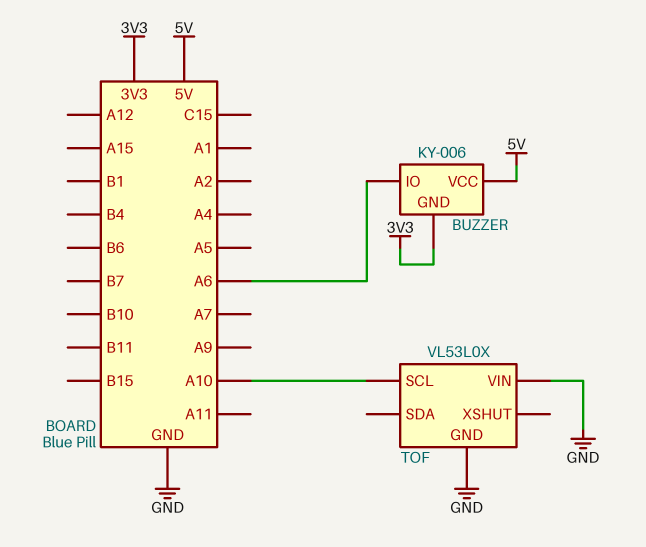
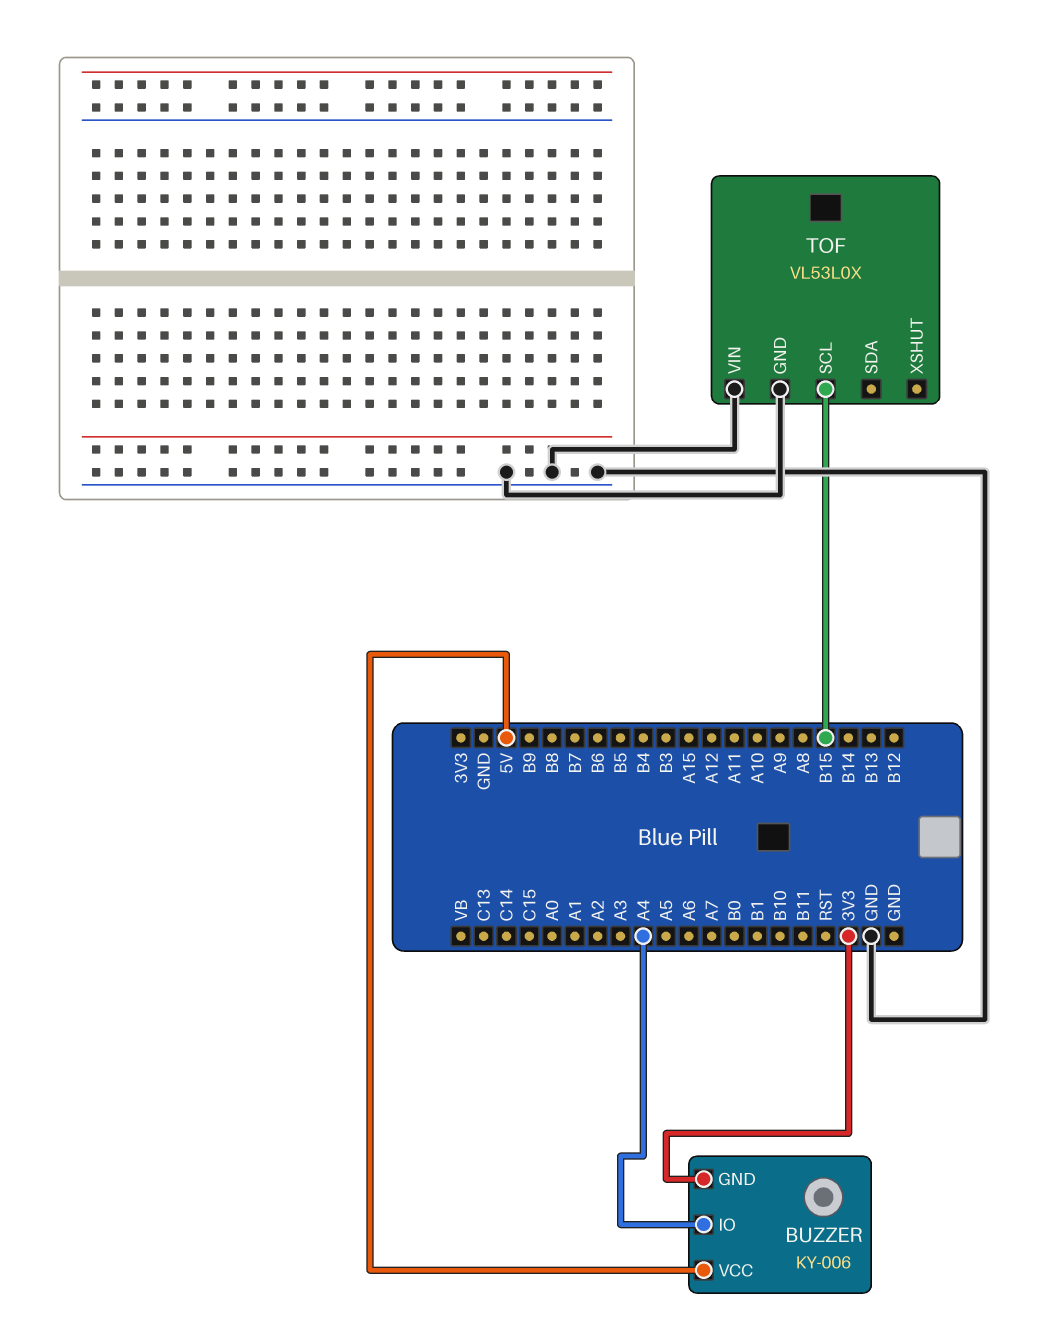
BUZZER pin IO: A6 -> A4
TOF pin SCL: A10 -> B15

